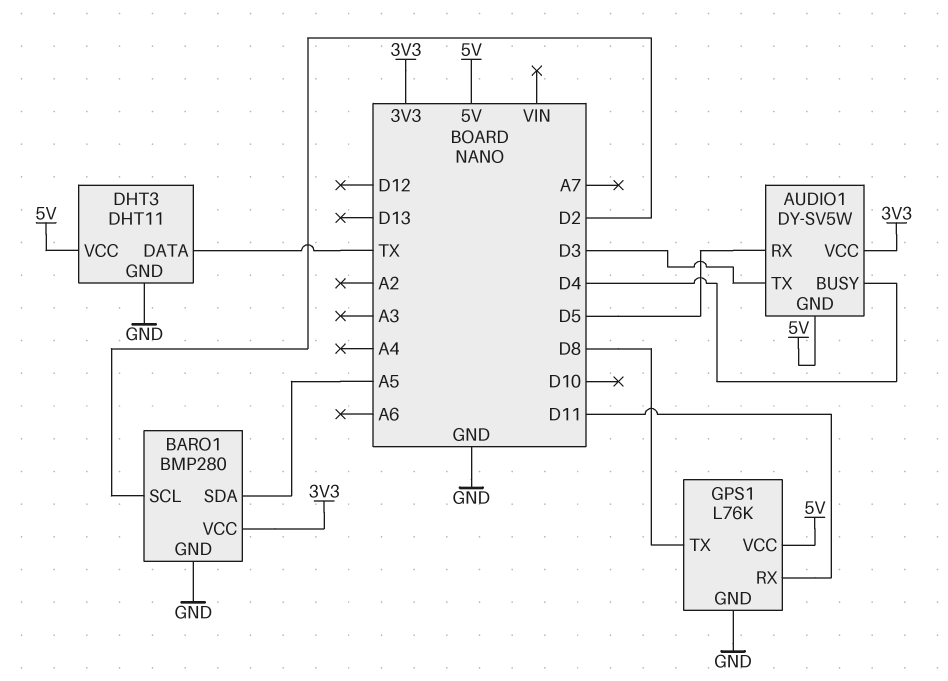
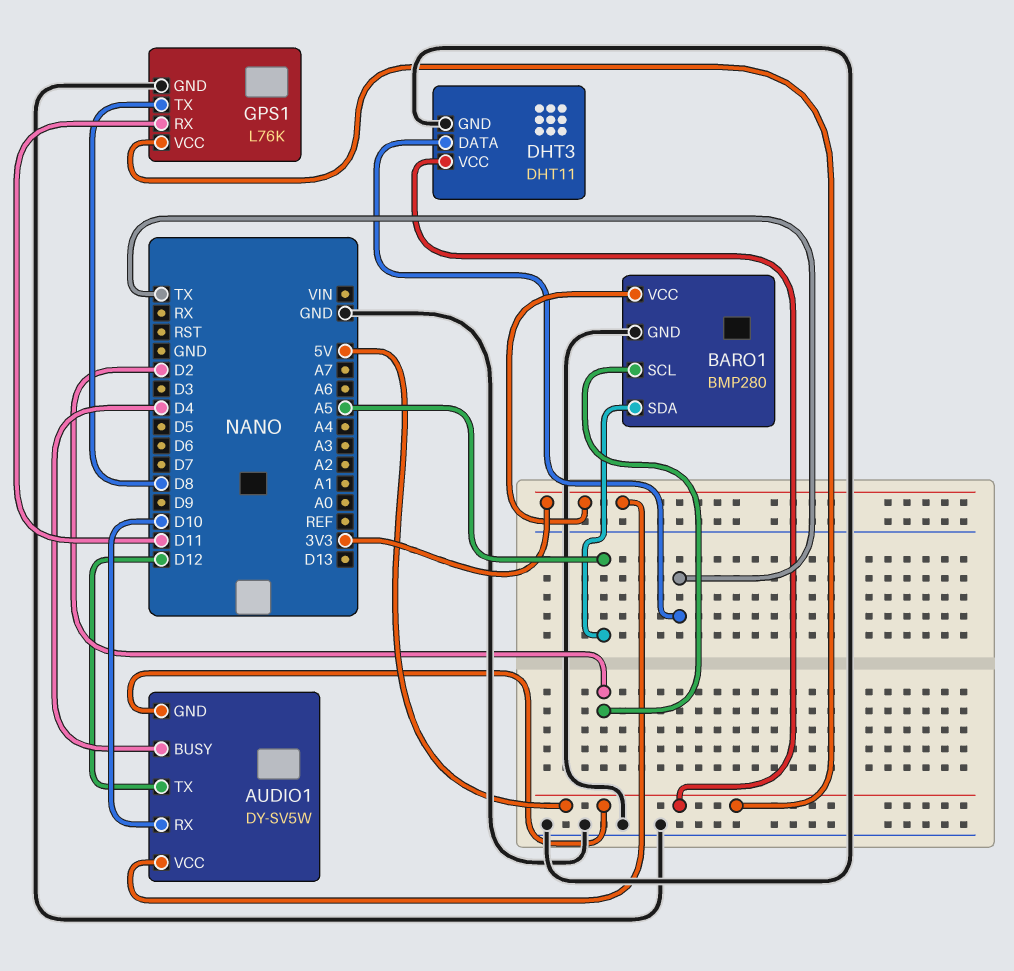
AUDIO1 pin RX: D5 -> D10
AUDIO1 pin TX: D3 -> D12

